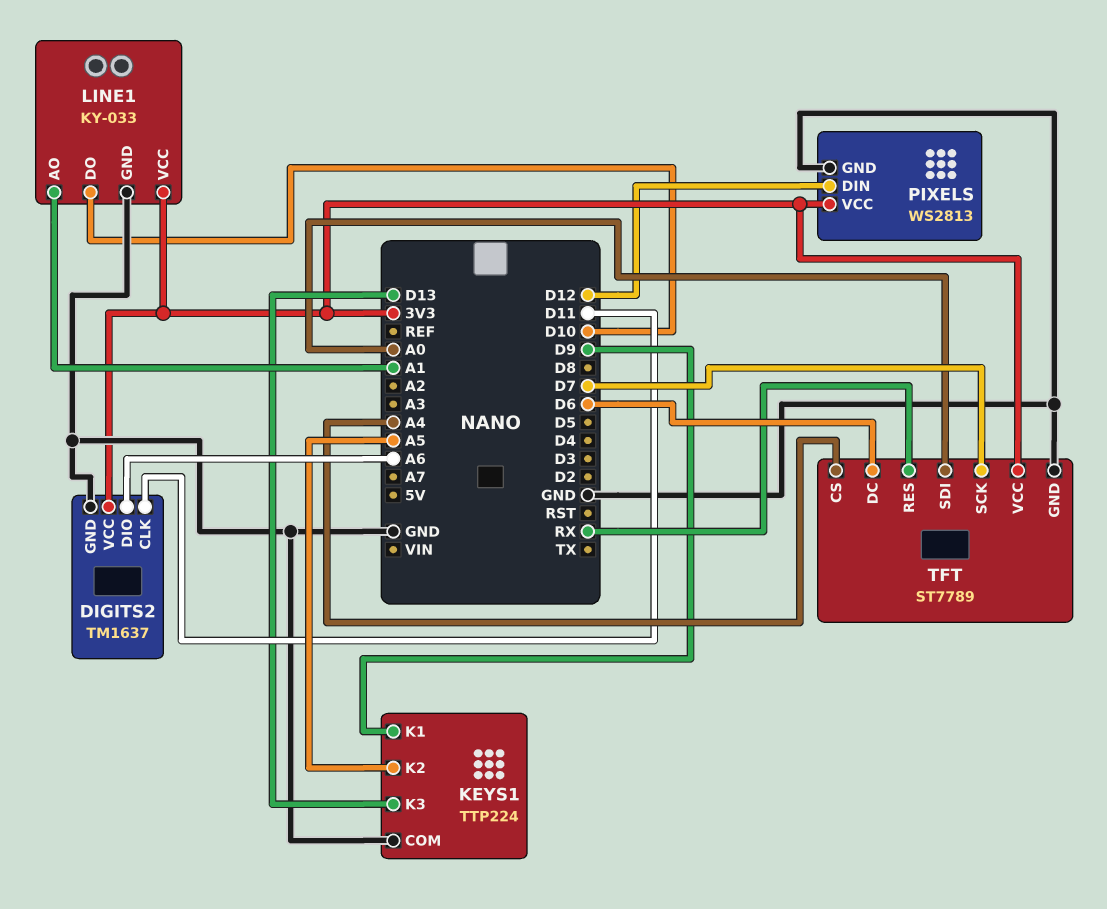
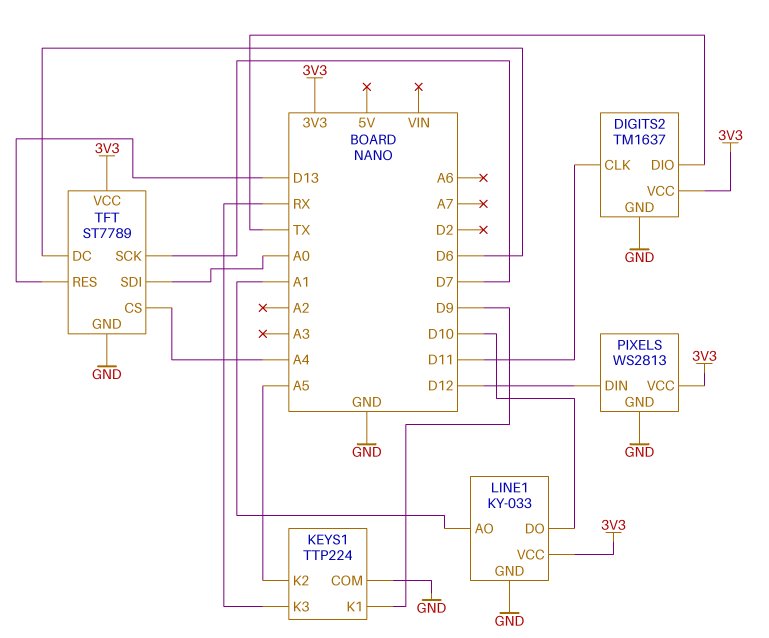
DIGITS2 pin DIO: A6 -> TX
KEYS1 pin K3: D13 -> RX
TFT pin RES: RX -> D13

